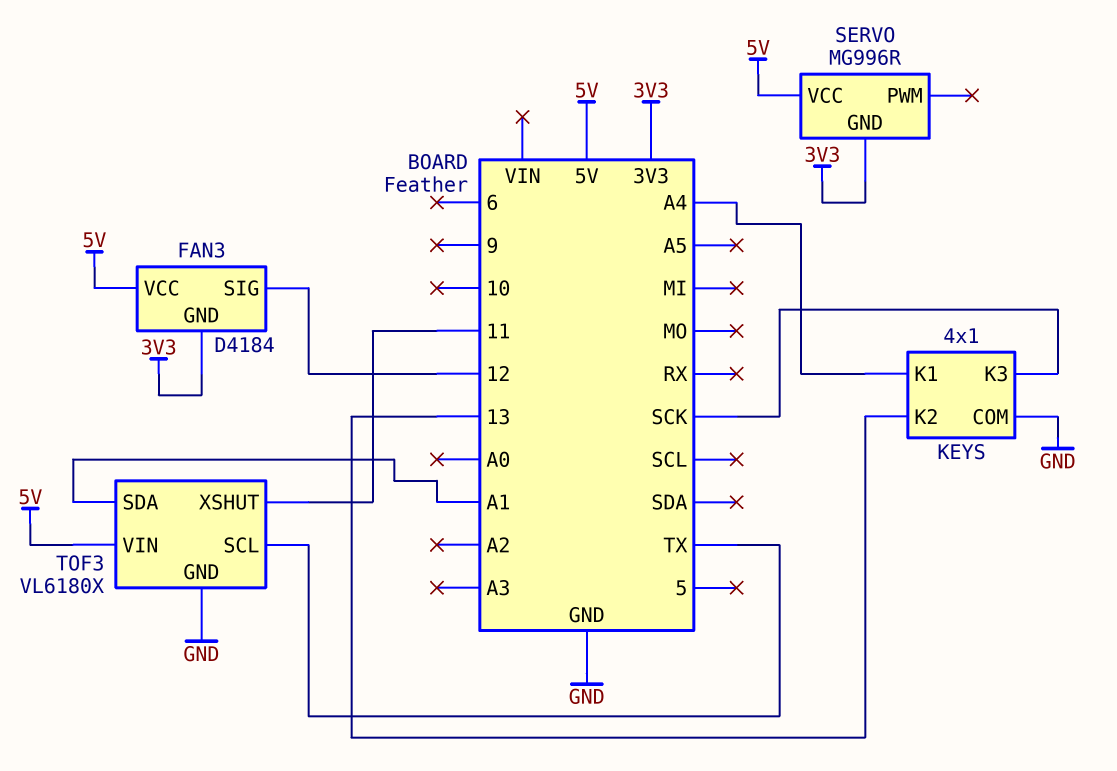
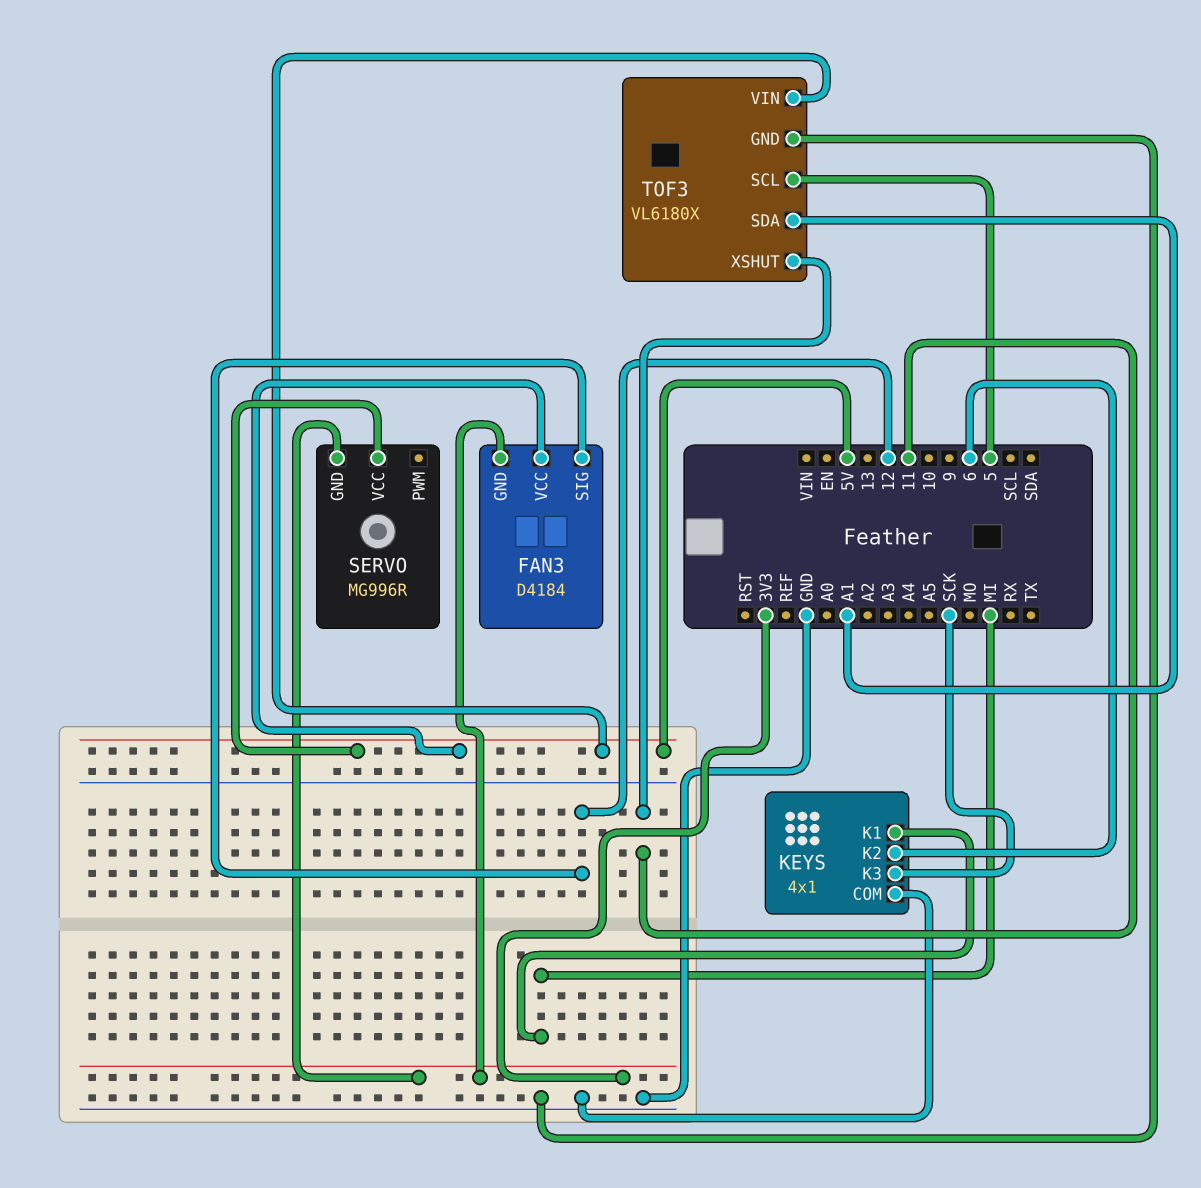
KEYS pin K1: A4 -> MI
KEYS pin K2: 13 -> 6
TOF3 pin SCL: TX -> 5

